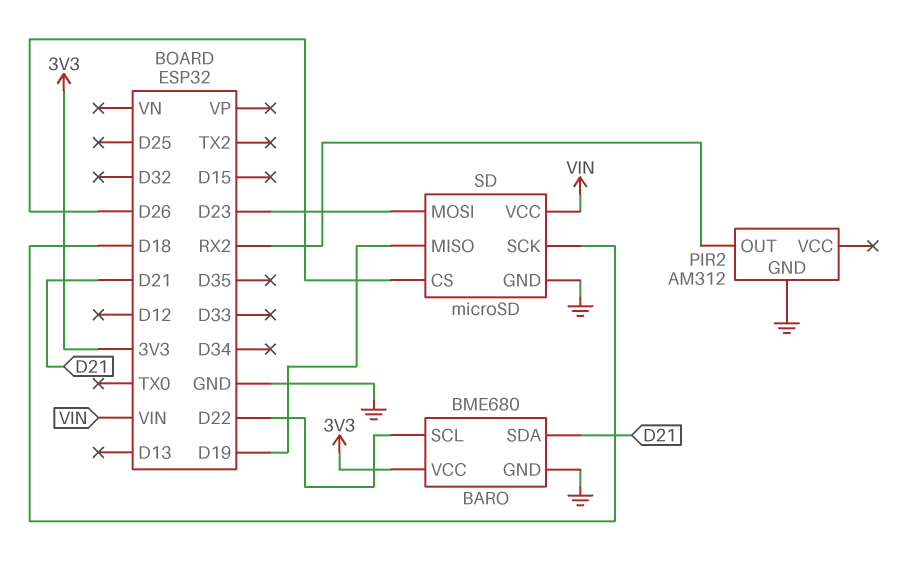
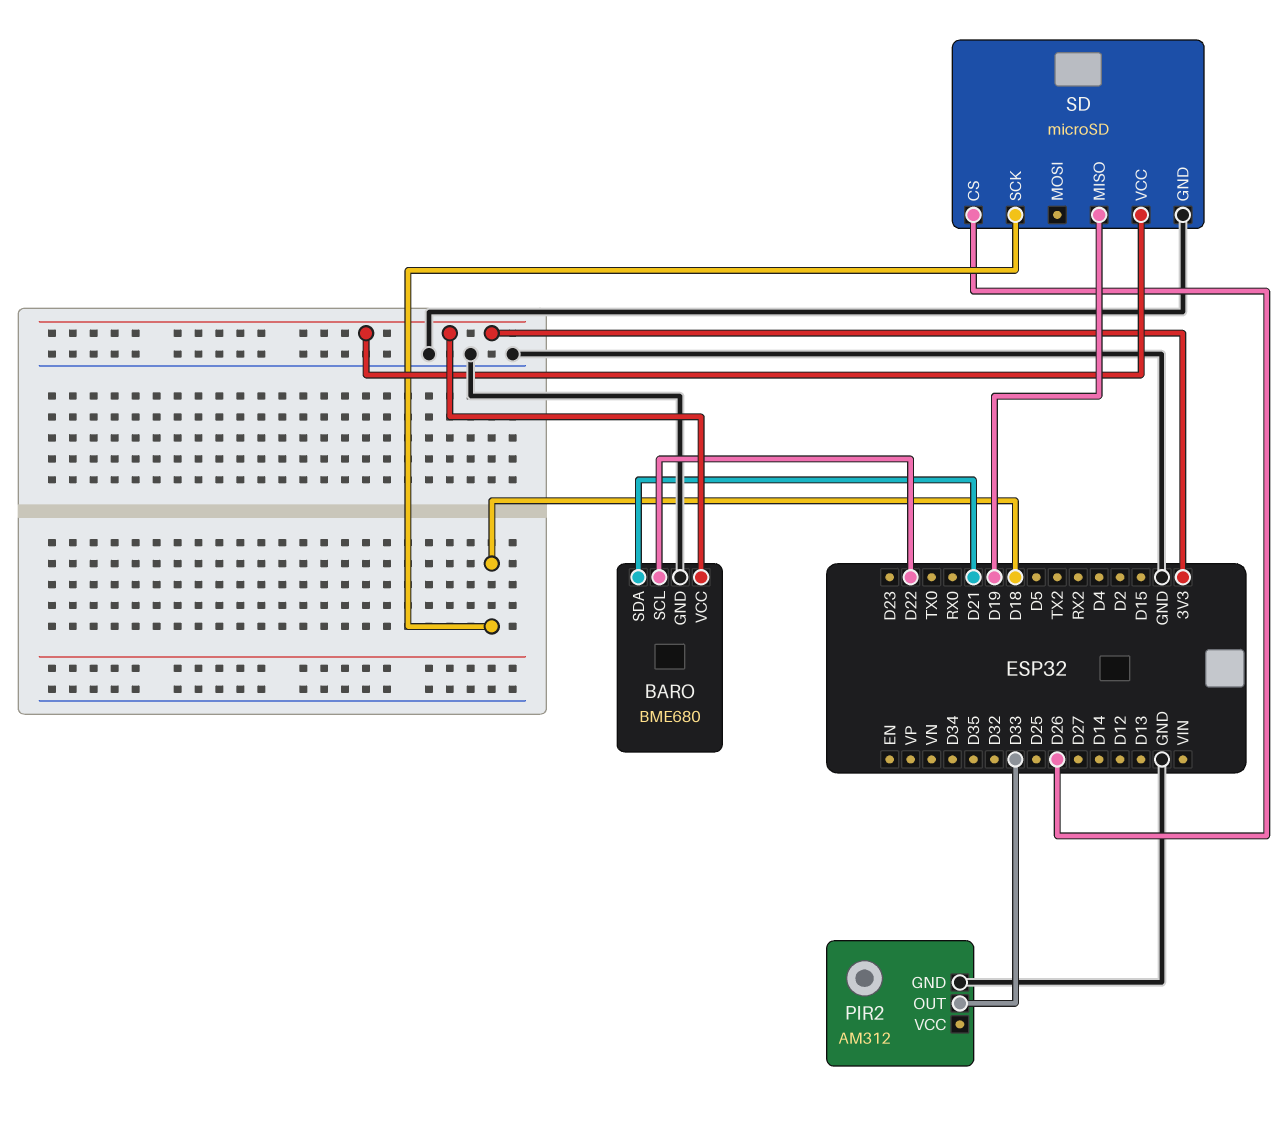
PIR2 pin OUT: RX2 -> D33
SD pin MOSI: D23 -> none
SD pin VCC: VIN -> 3V3

